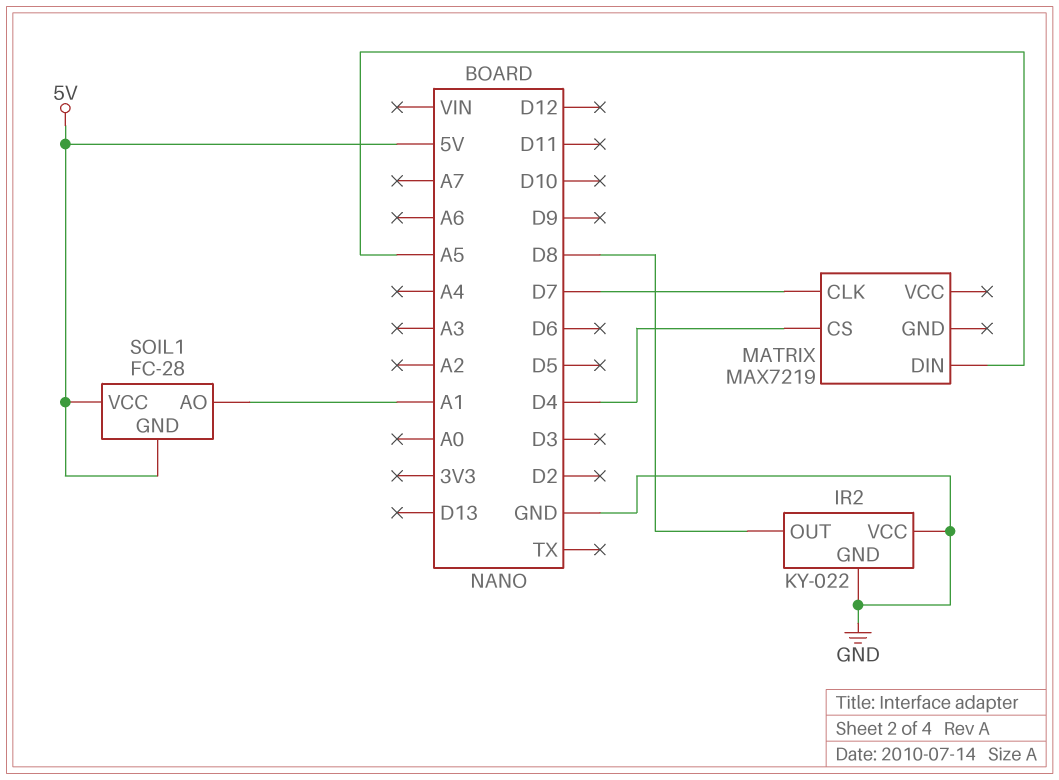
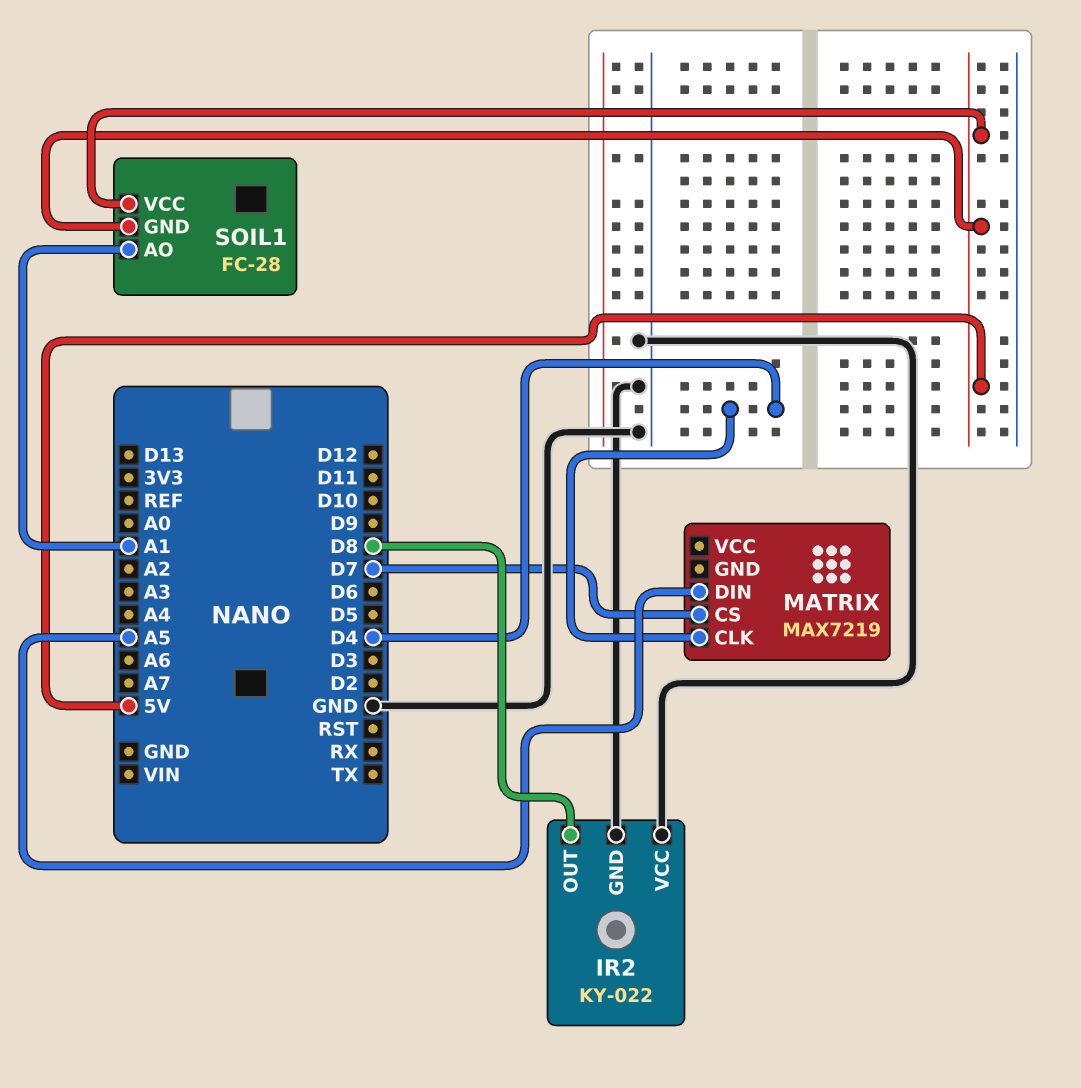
MATRIX pin CLK: D7 -> D4
MATRIX pin CS: D4 -> D7

